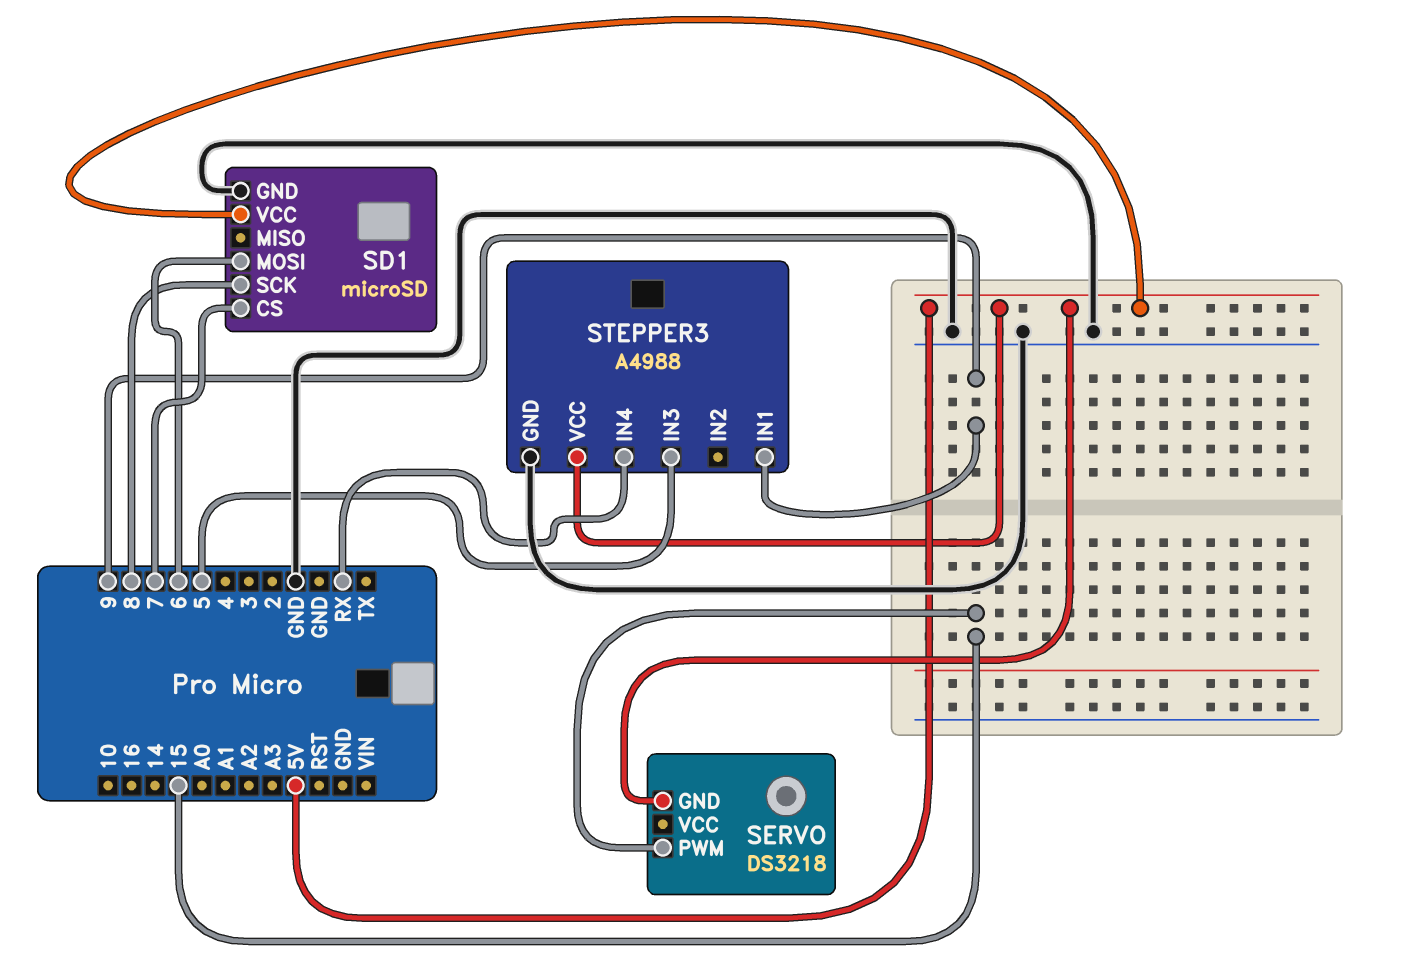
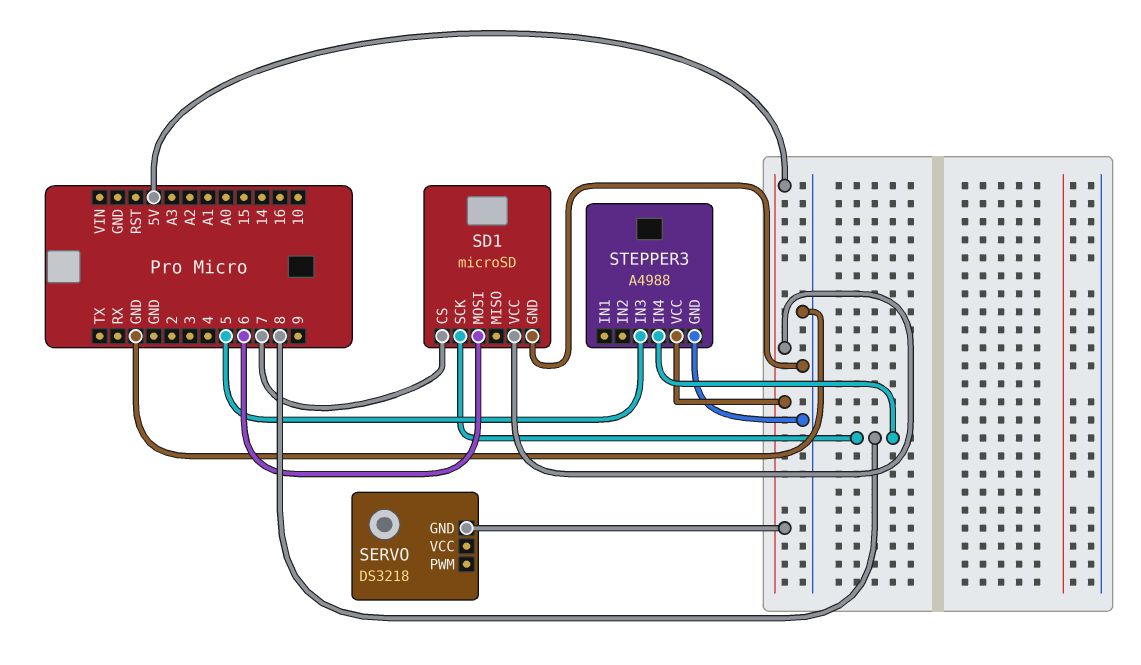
SERVO pin PWM: 15 -> none
STEPPER3 pin IN1: 9 -> none
STEPPER3 pin IN4: RX -> 8

